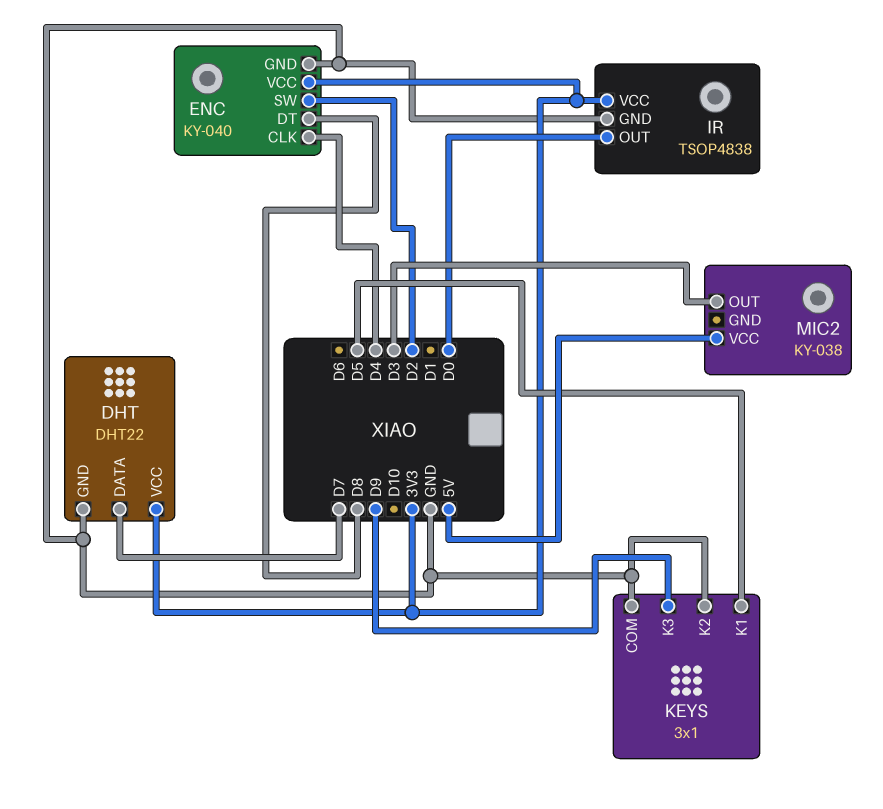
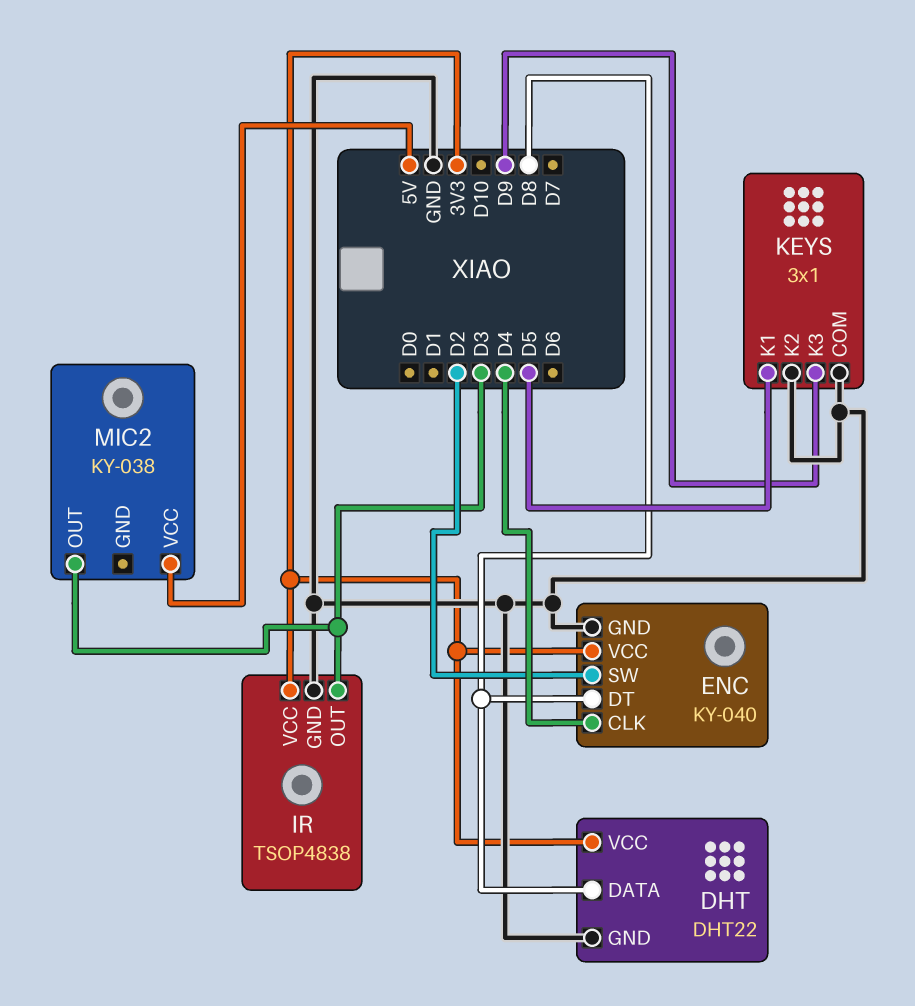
DHT pin DATA: D7 -> D8
IR pin OUT: D0 -> D3

